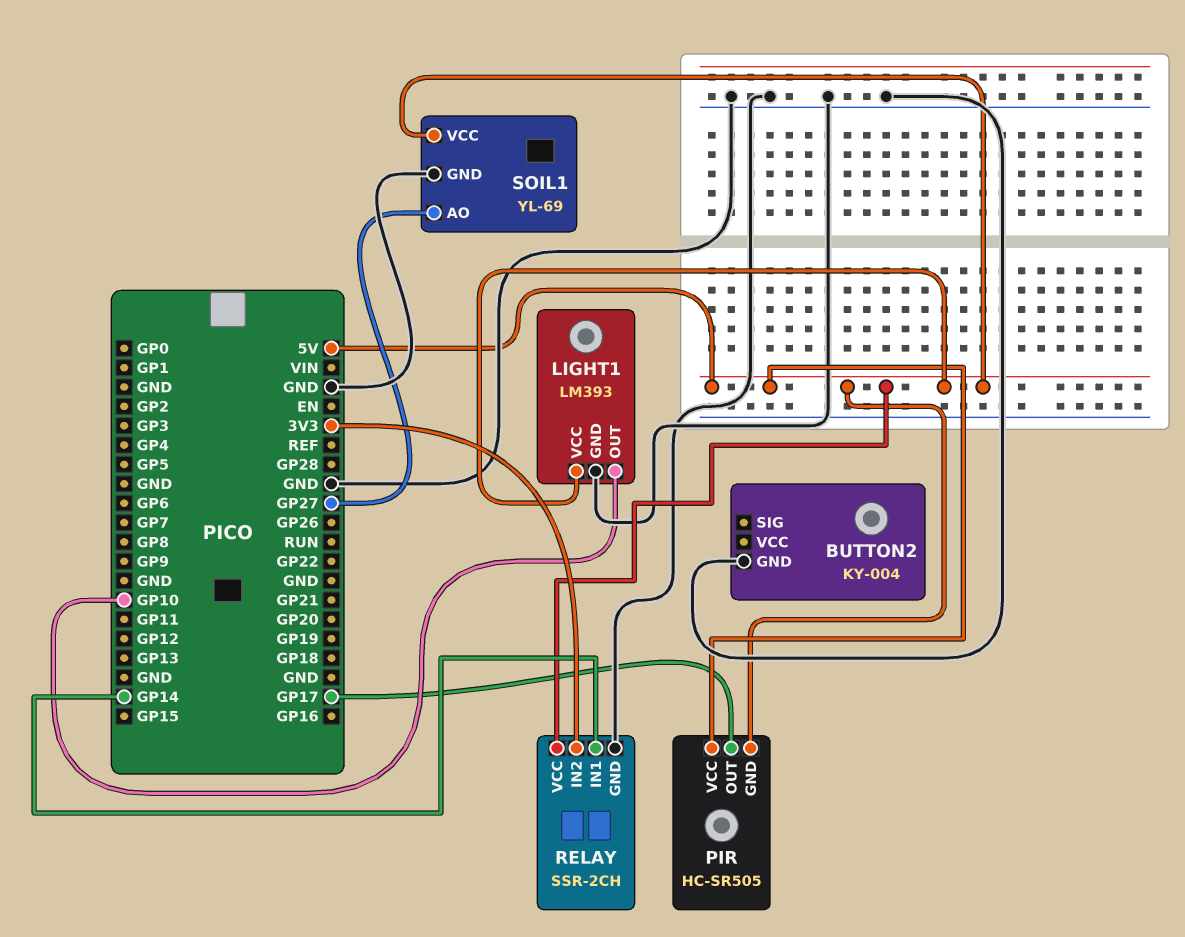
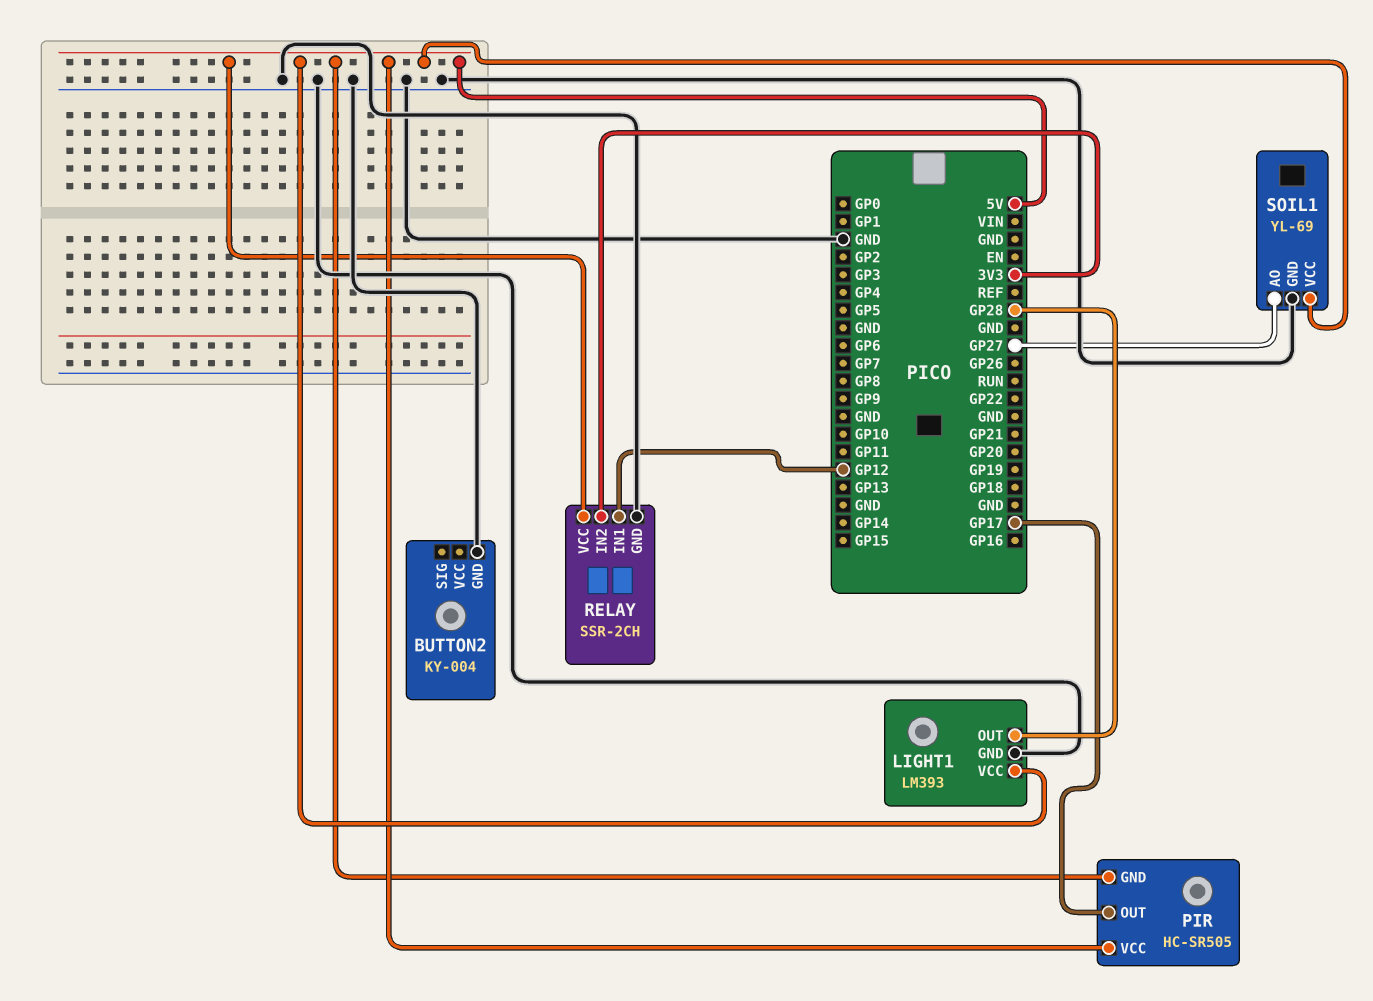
LIGHT1 pin OUT: GP10 -> GP28
RELAY pin IN1: GP14 -> GP12

